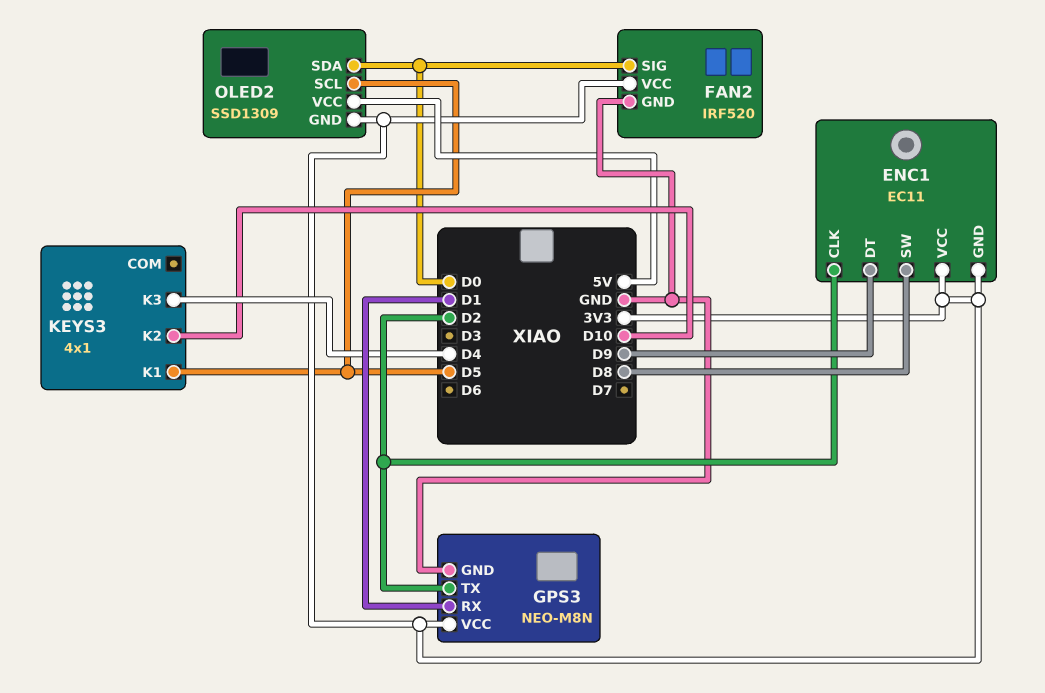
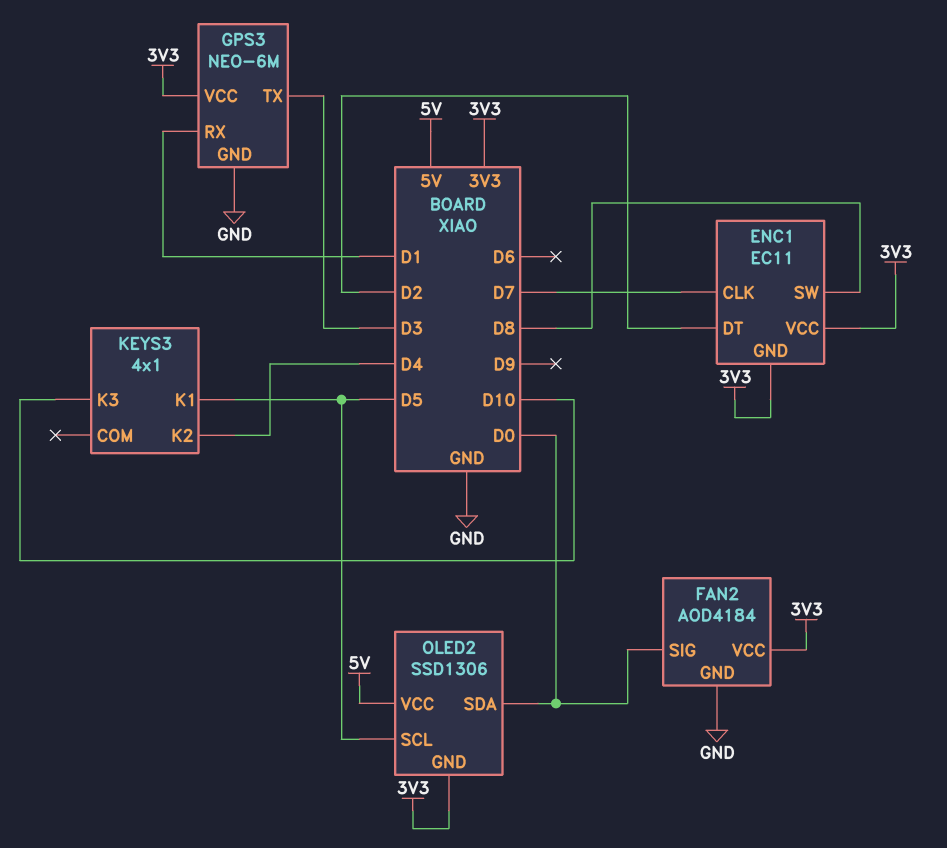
ENC1 pin CLK: D2 -> D7
ENC1 pin DT: D9 -> D2
FAN2: IRF520 -> AOD4184
GPS3: NEO-M8N -> NEO-6M
GPS3 pin TX: D2 -> D3
KEYS3 pin K2: D10 -> D4
KEYS3 pin K3: D4 -> D10
OLED2: SSD1309 -> SSD1306

